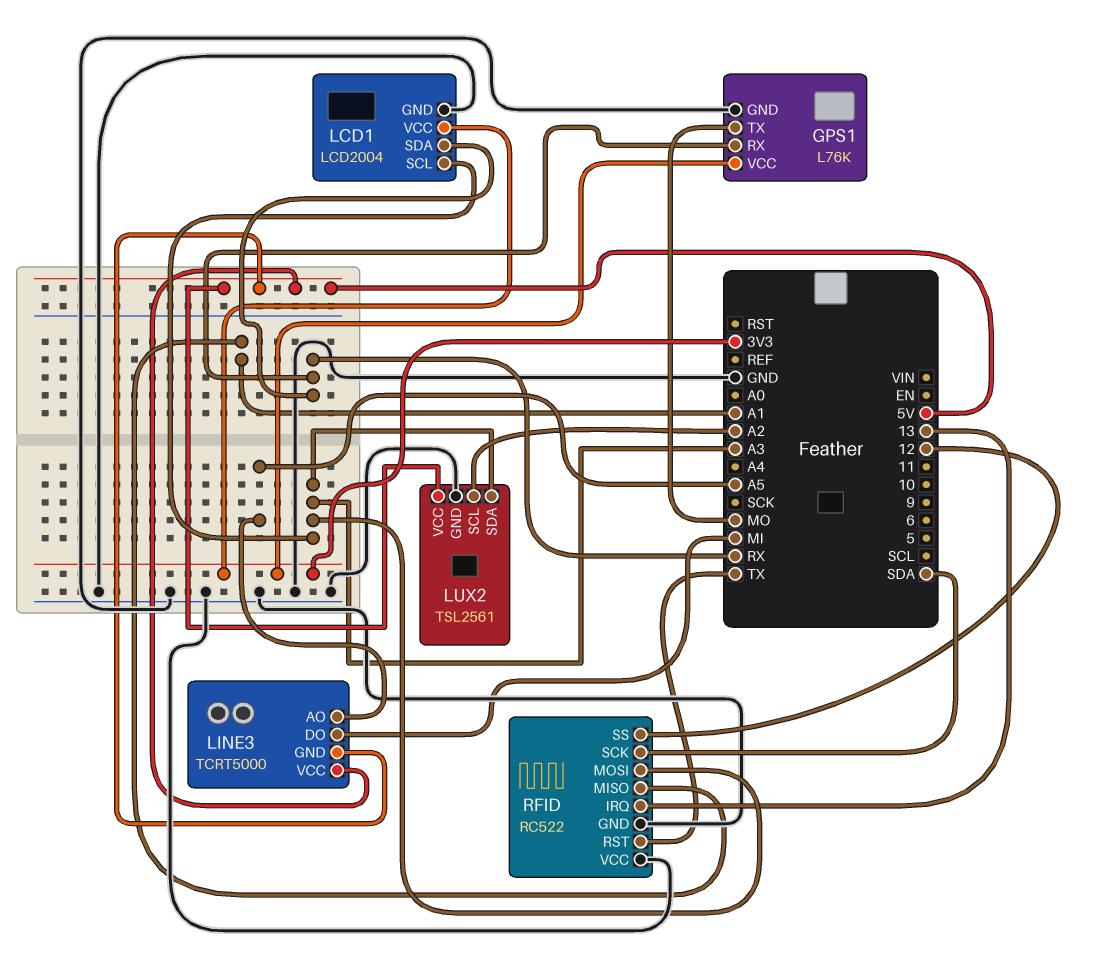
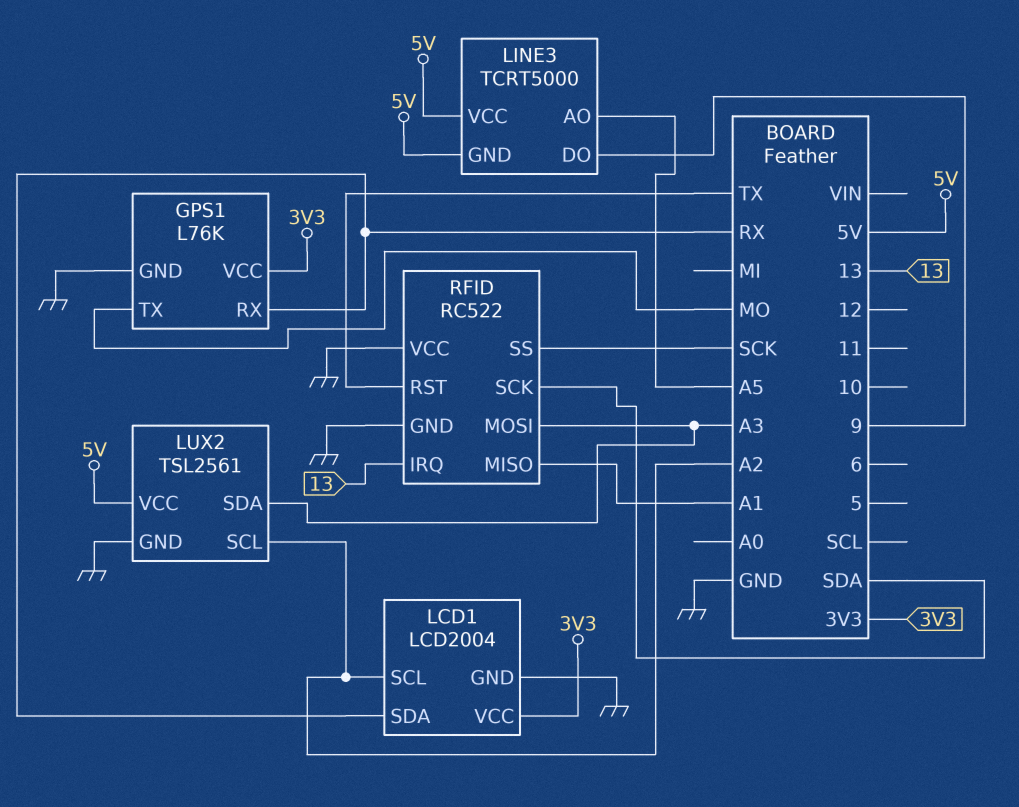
LCD1 pin SCL: A3 -> A2
LINE3 pin DO: MI -> 9
RFID pin SS: 12 -> SCK

